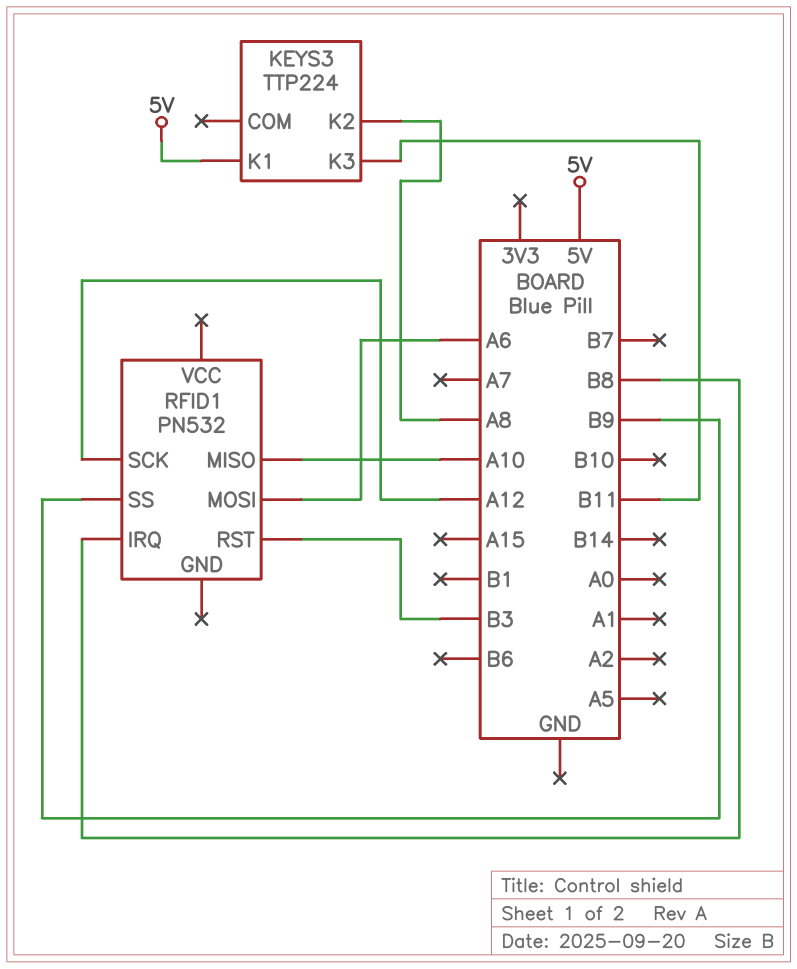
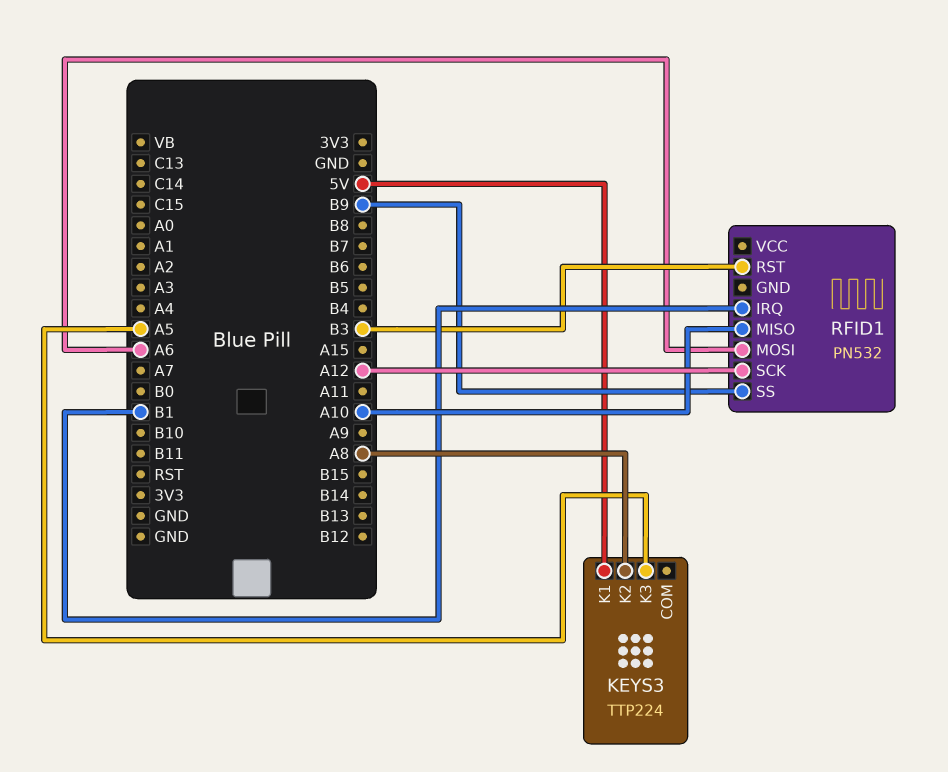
KEYS3 pin K3: B11 -> A5
RFID1 pin IRQ: B8 -> B1

